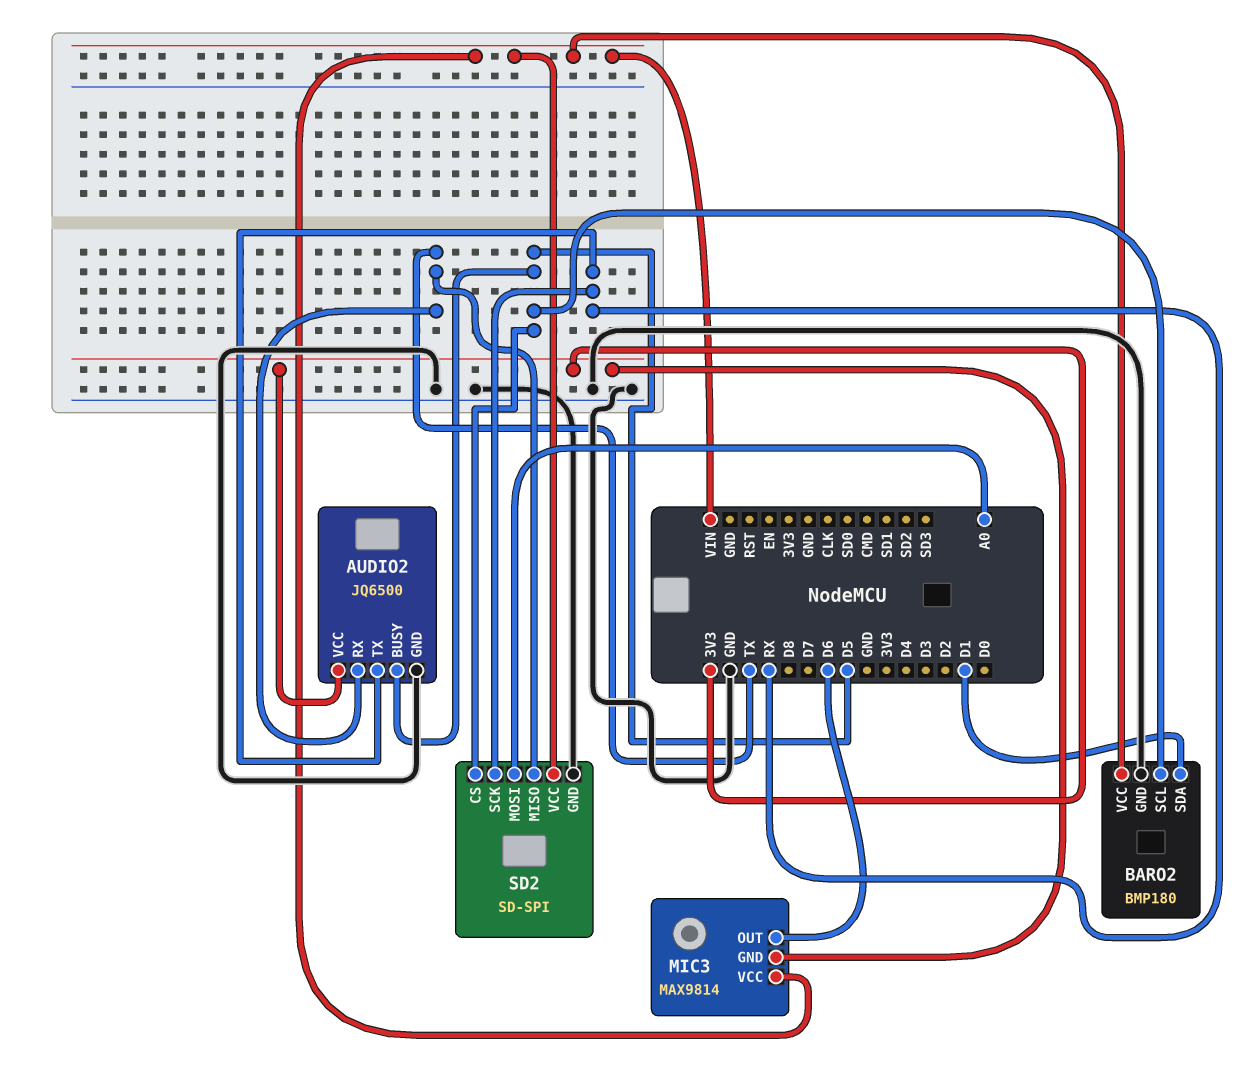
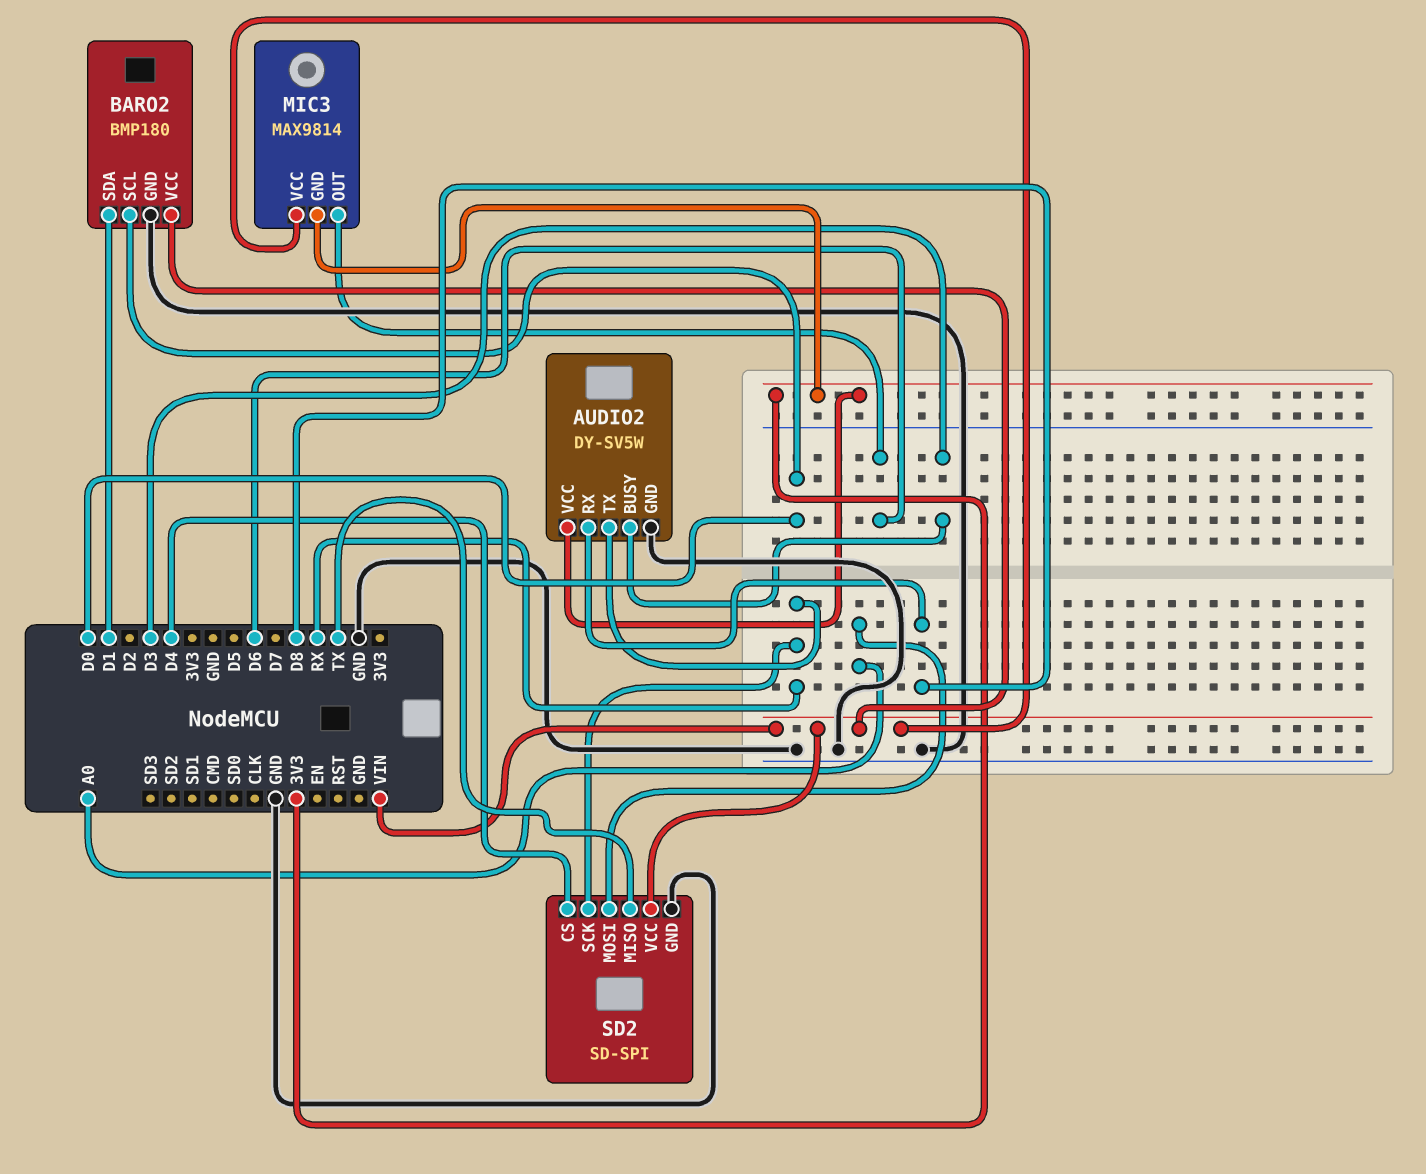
AUDIO2: JQ6500 -> DY-SV5W
AUDIO2 pin BUSY: D5 -> D3
AUDIO2 pin RX: TX -> D8
BARO2 pin SCL: D5 -> D0
SD2 pin CS: D5 -> D4

